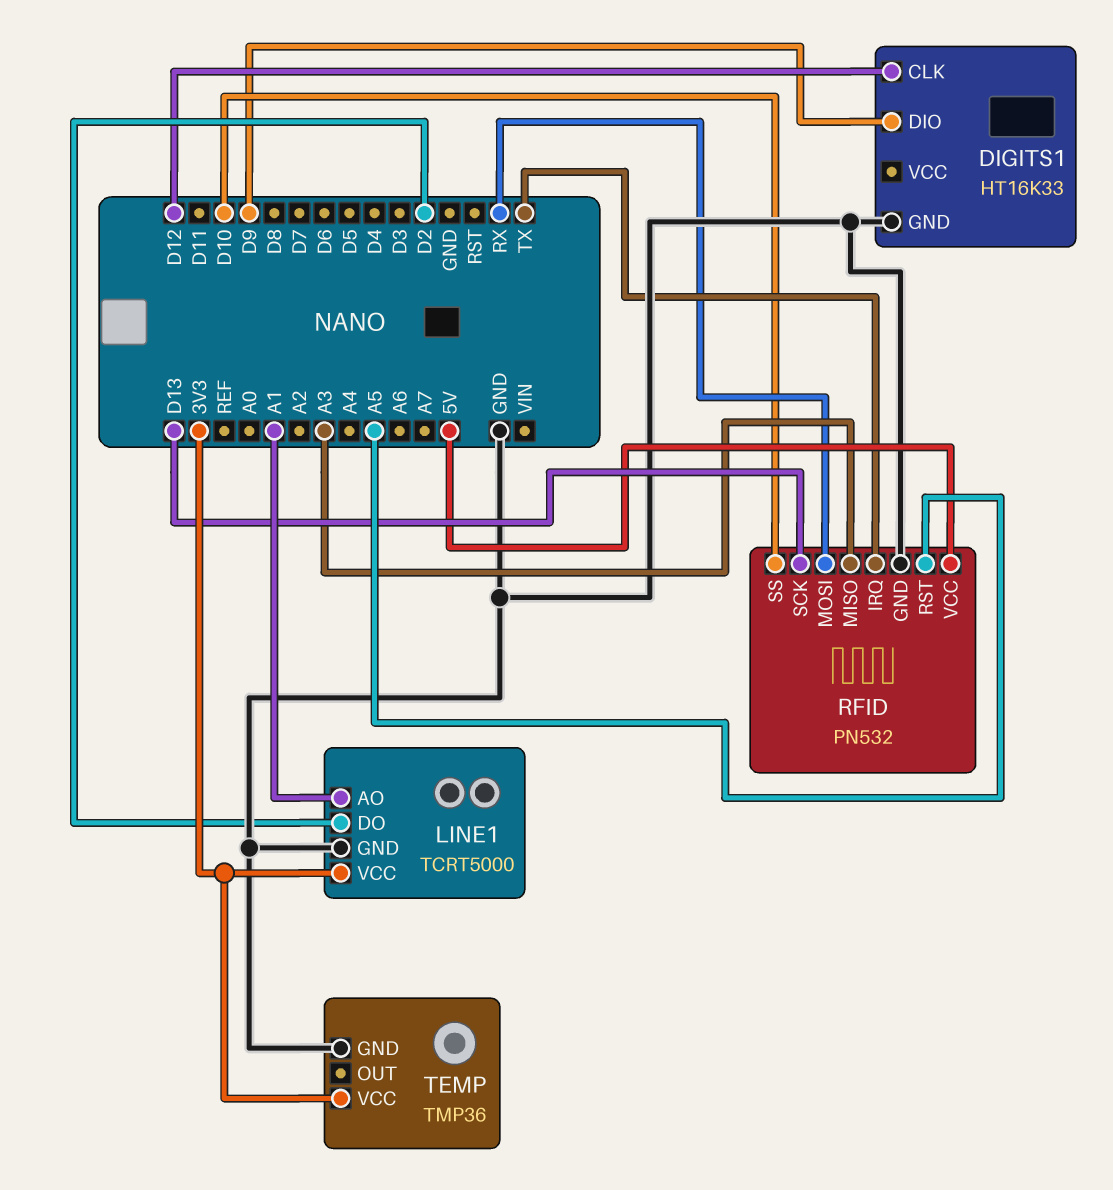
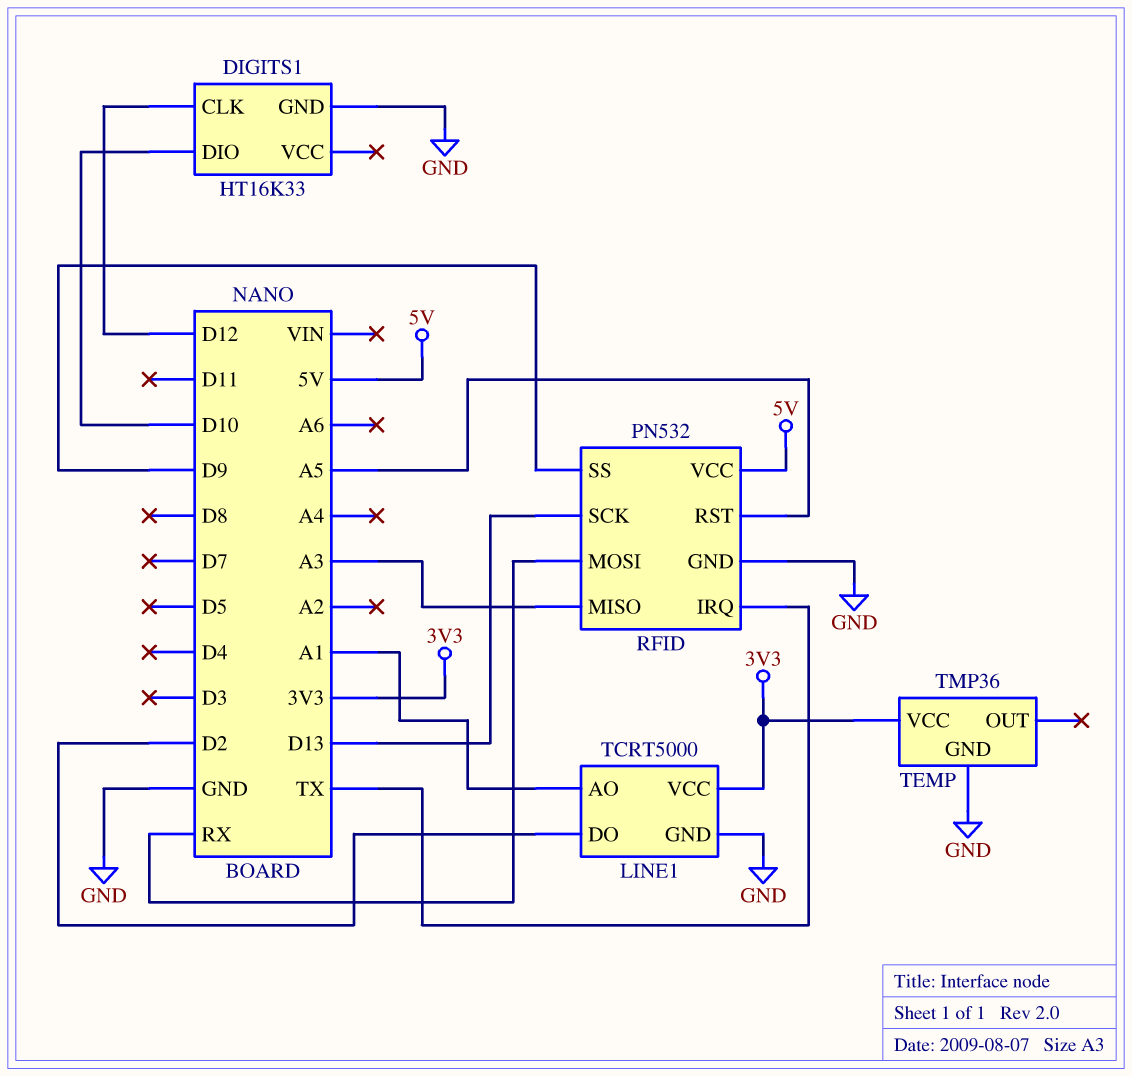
DIGITS1 pin DIO: D9 -> D10
RFID pin SS: D10 -> D9

